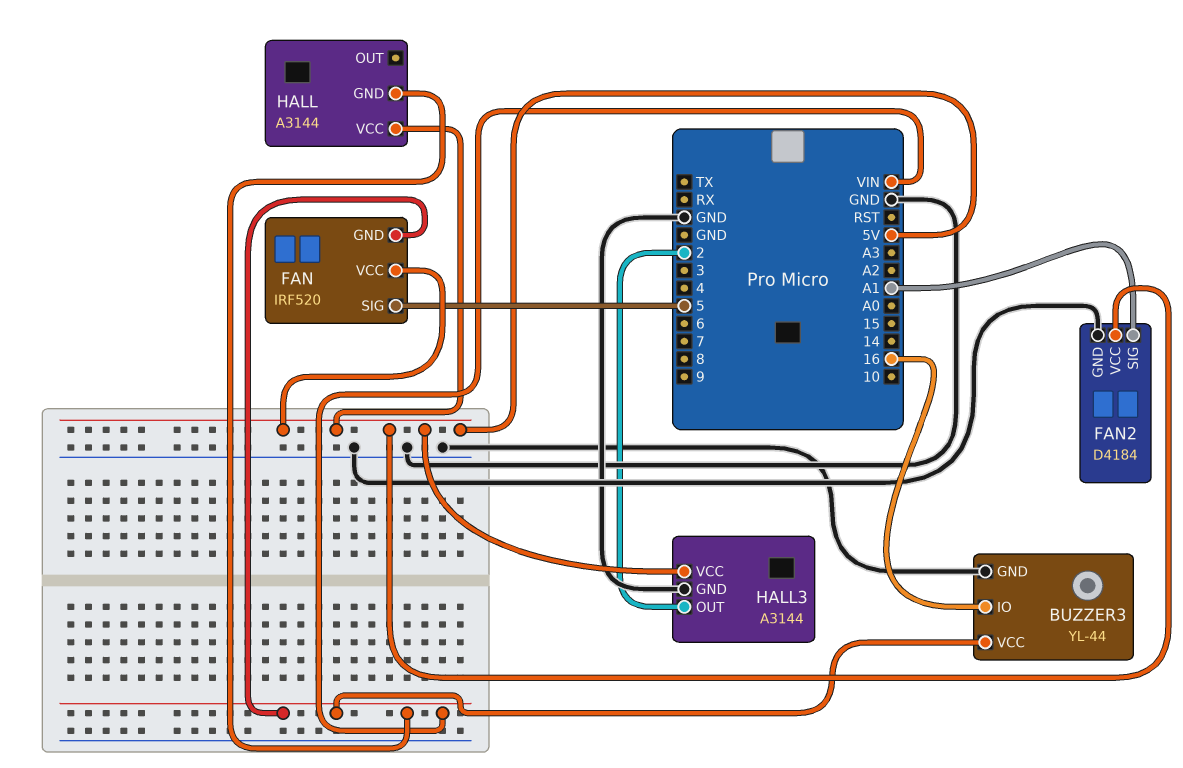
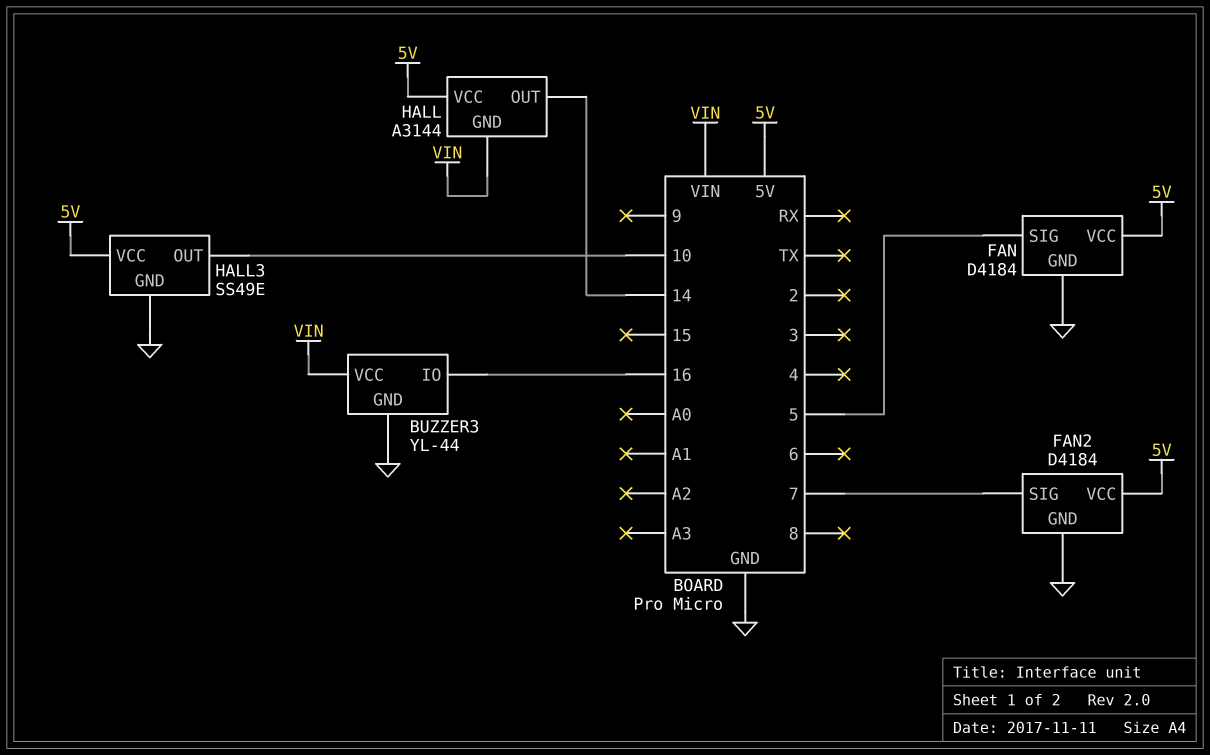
FAN: IRF520 -> D4184
FAN pin GND: VIN -> GND
FAN2 pin SIG: A1 -> 7
HALL pin OUT: none -> 14
HALL3: A3144 -> SS49E
HALL3 pin OUT: 2 -> 10

